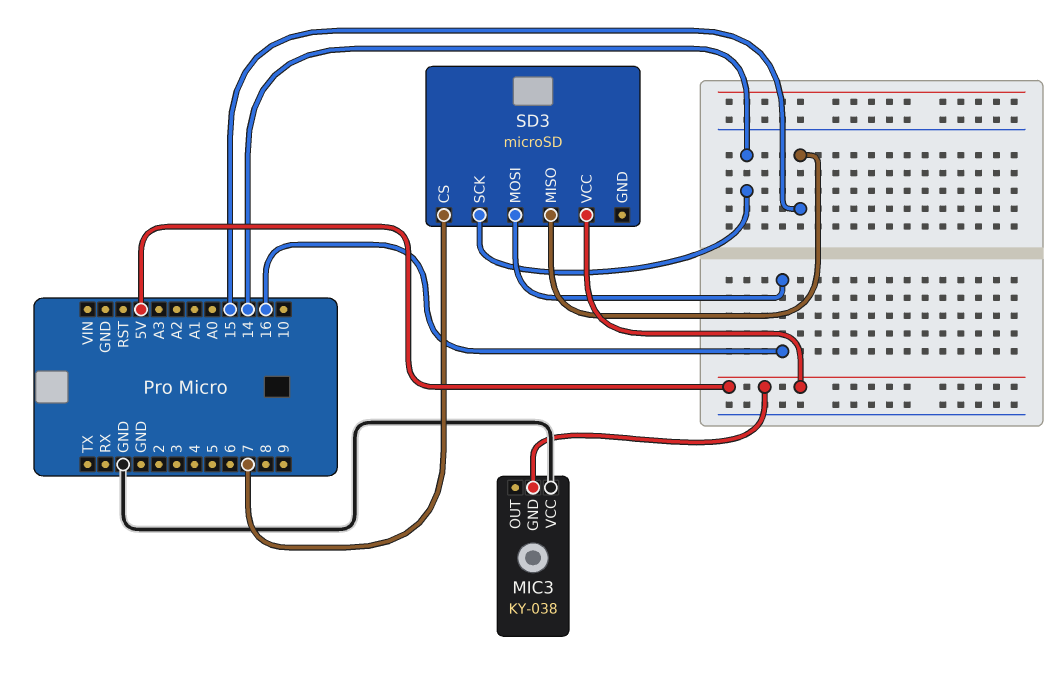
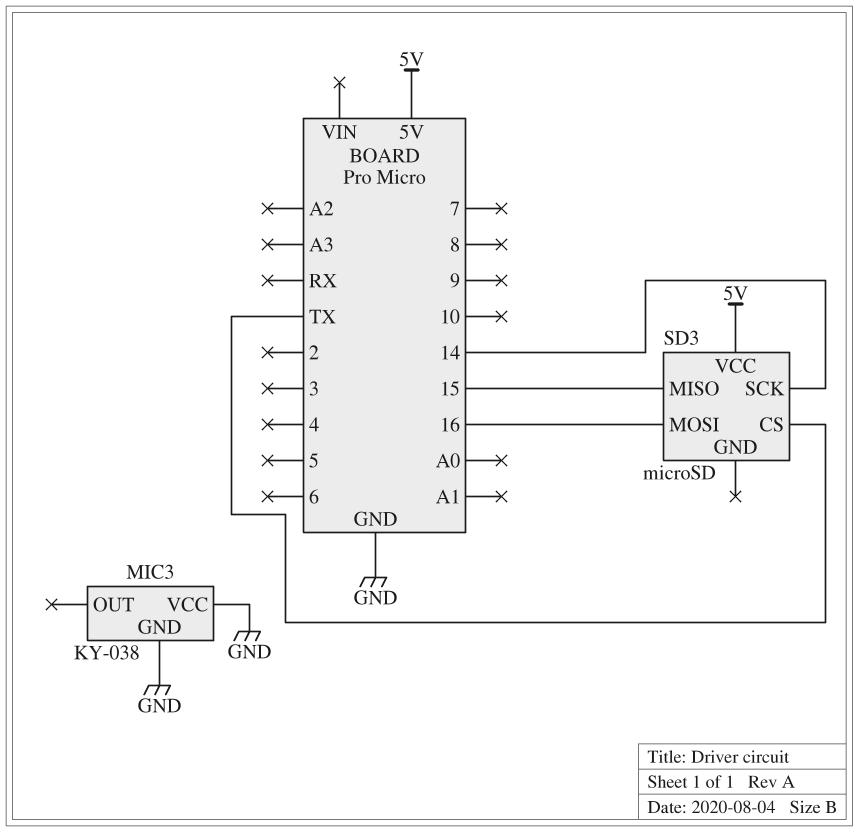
MIC3 pin GND: 5V -> GND
SD3 pin CS: 7 -> TX

